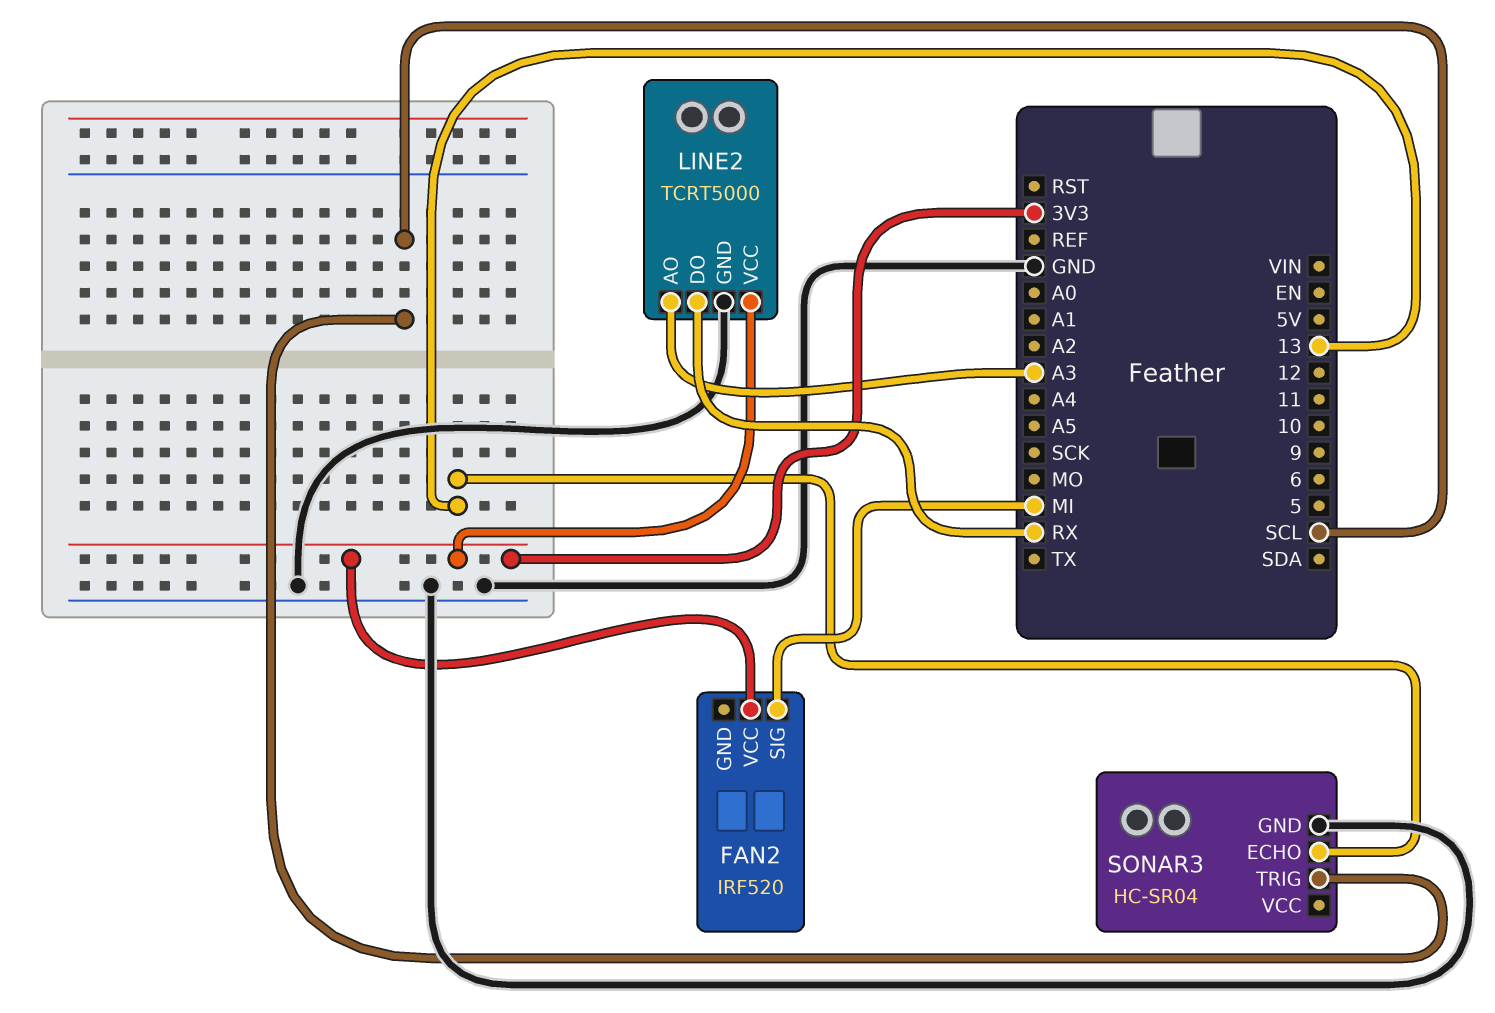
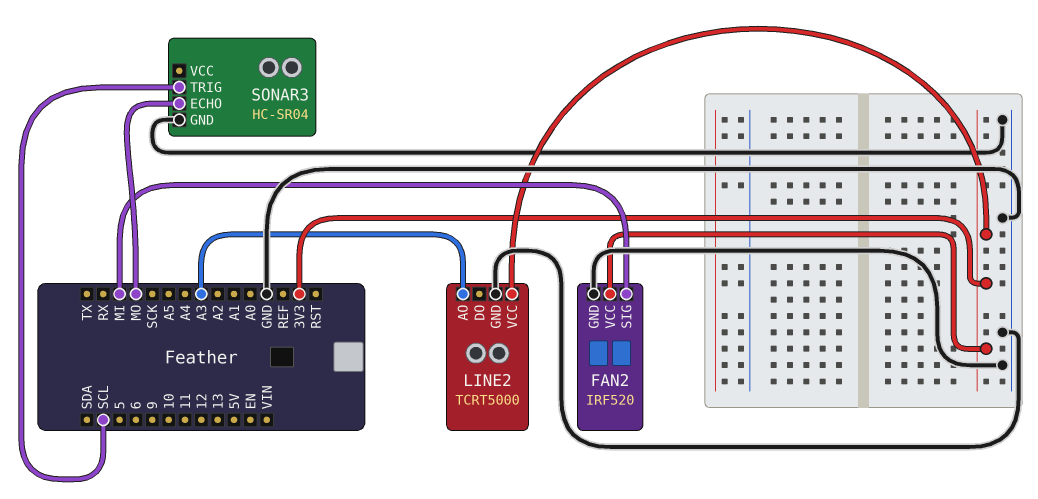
FAN2 pin GND: none -> GND
LINE2 pin DO: RX -> none
SONAR3 pin ECHO: 13 -> MO

